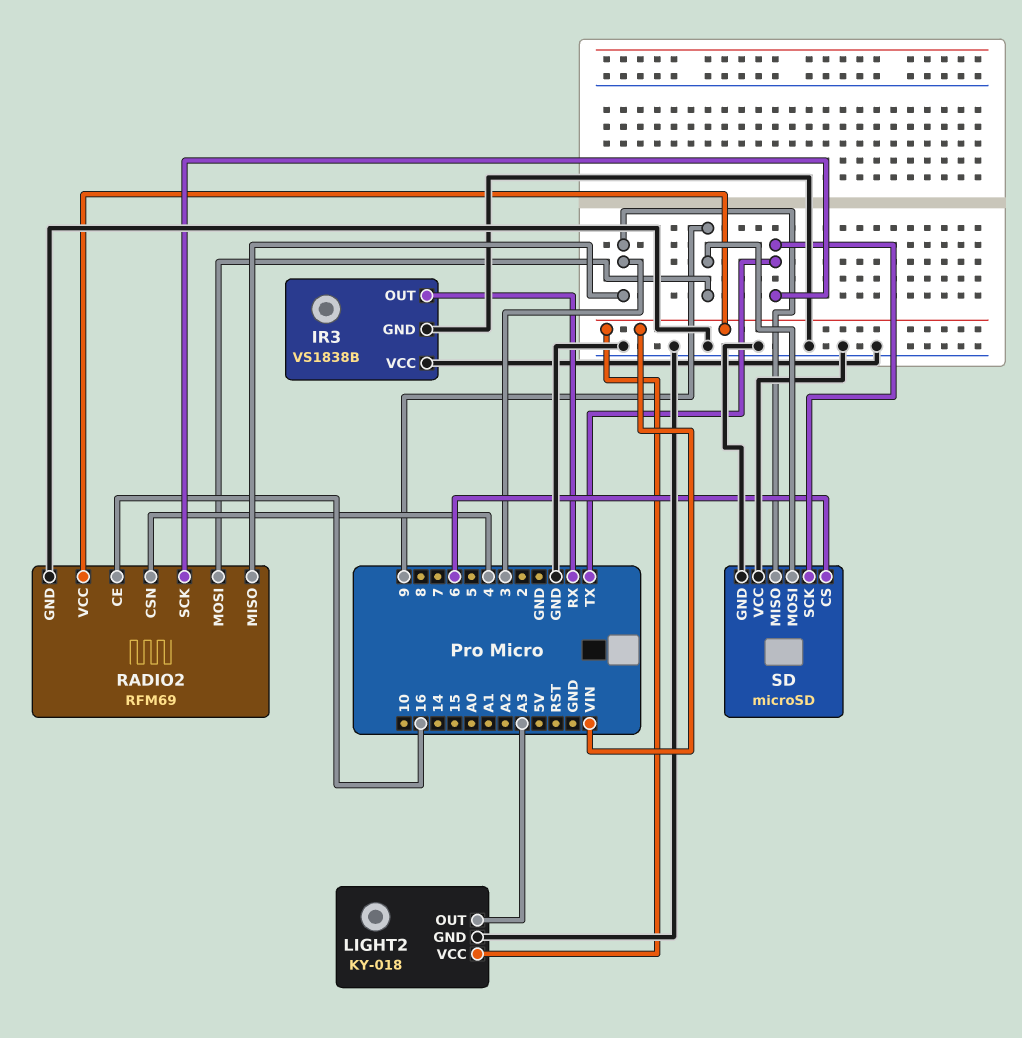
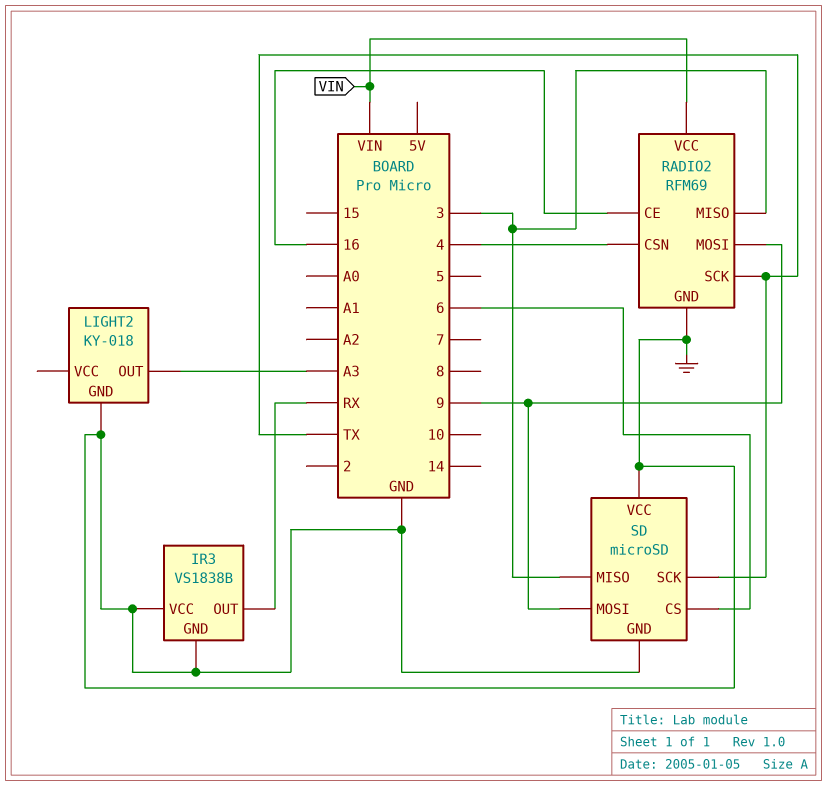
LIGHT2 pin VCC: VIN -> none

